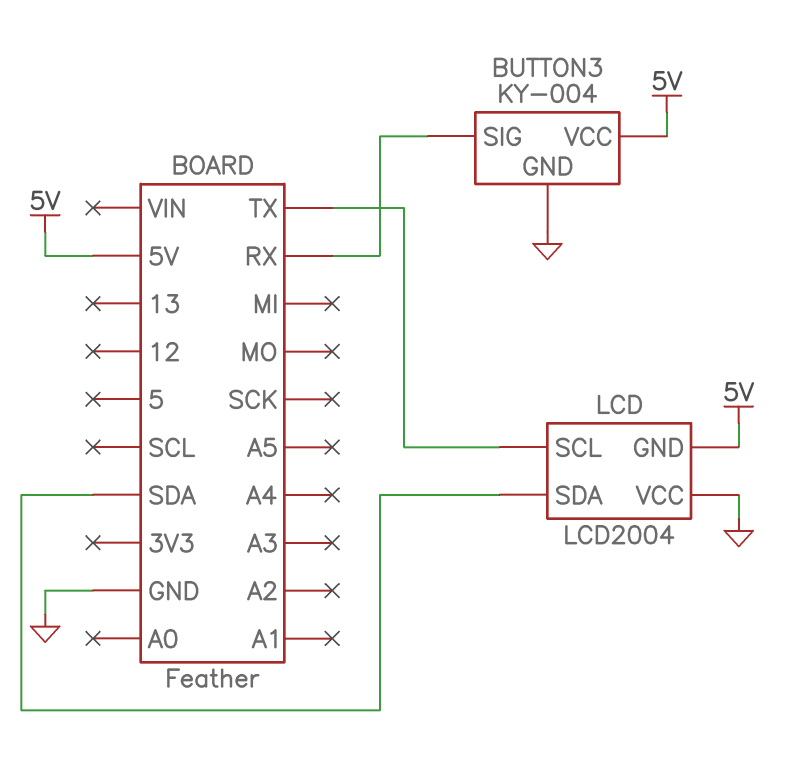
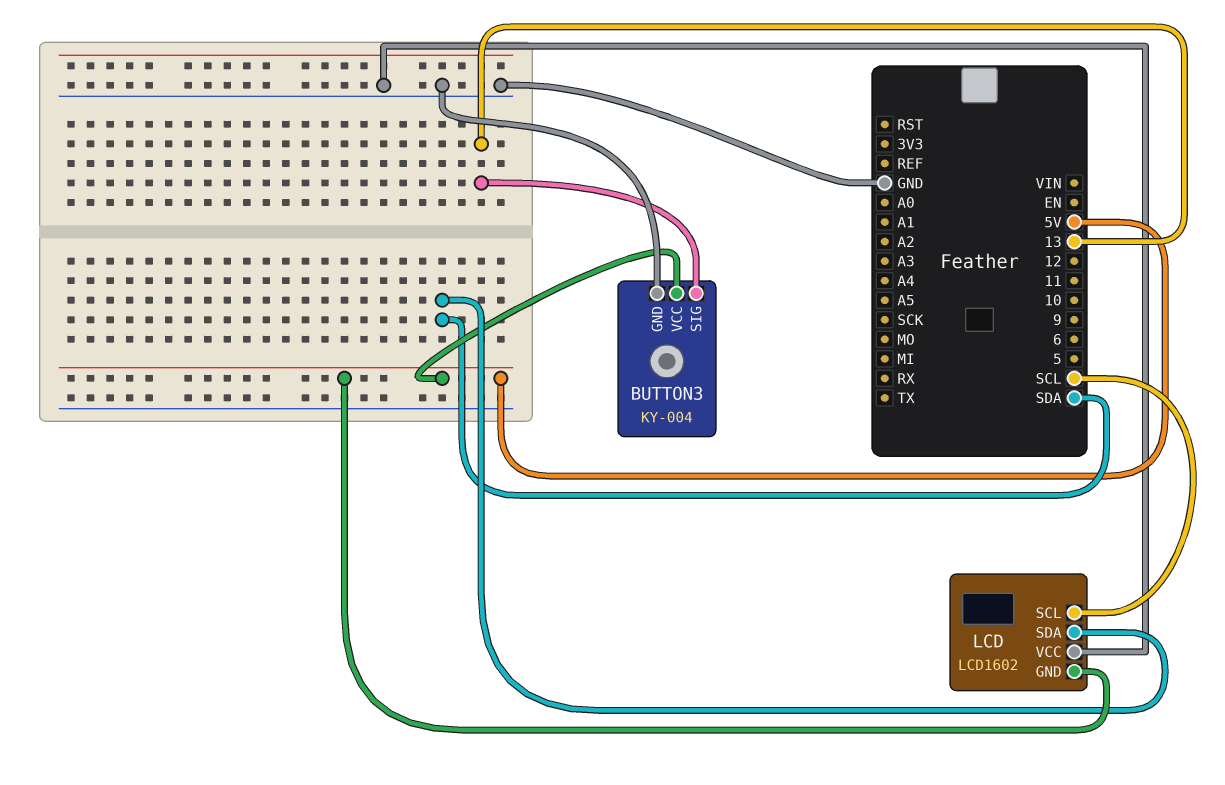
BUTTON3 pin SIG: RX -> 13
LCD: LCD2004 -> LCD1602
LCD pin SCL: TX -> SCL

